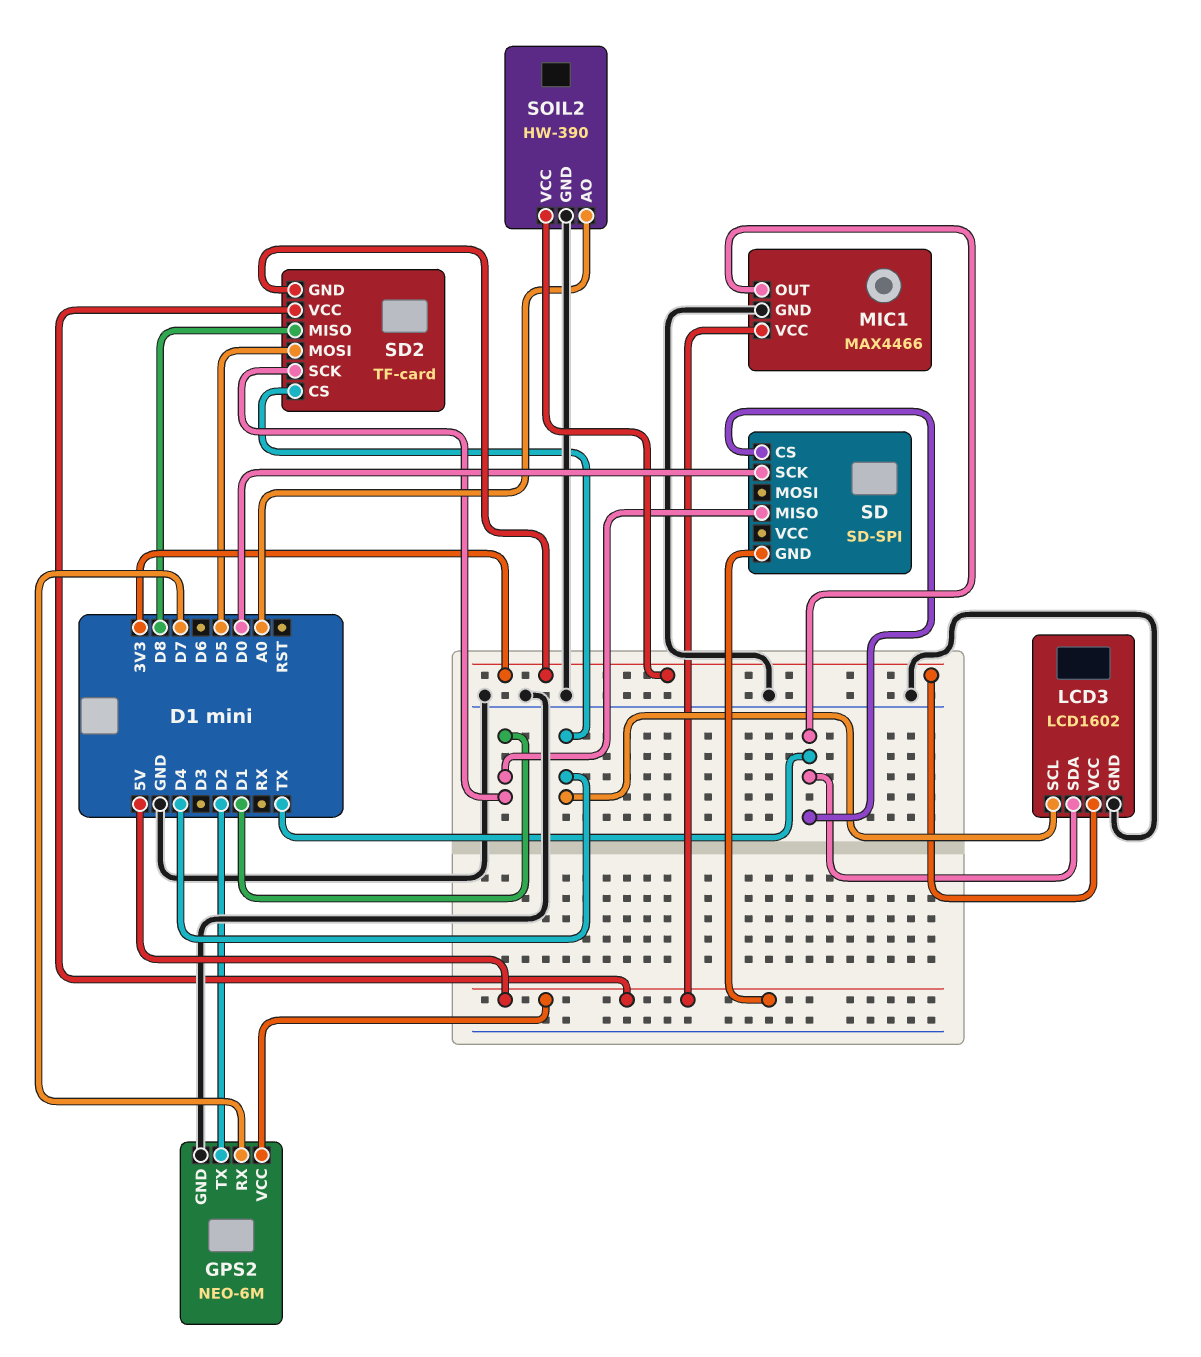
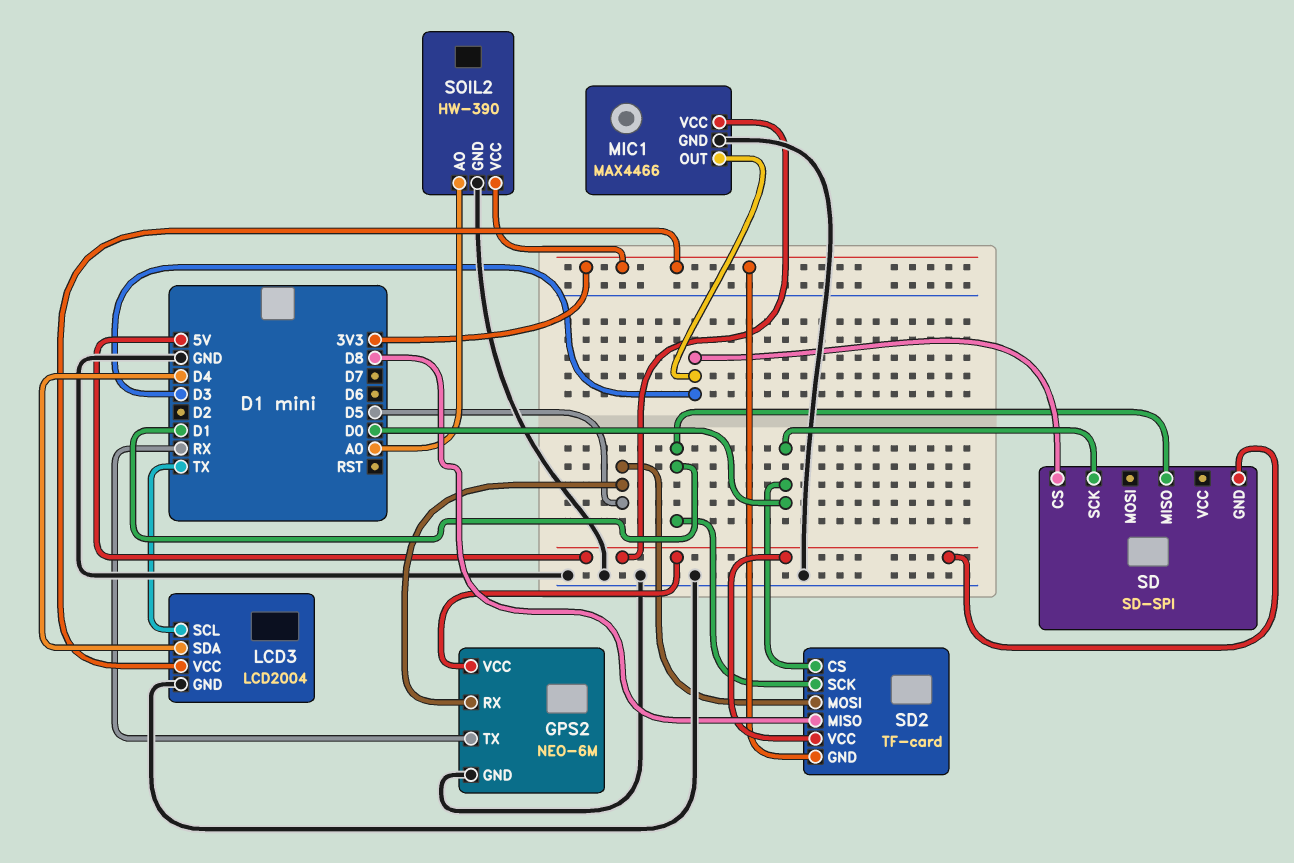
GPS2 pin RX: D7 -> D5
GPS2 pin TX: D2 -> RX
LCD3: LCD1602 -> LCD2004
LCD3 pin SCL: D4 -> TX
LCD3 pin SDA: TX -> D4
MIC1 pin OUT: TX -> D3
SD pin CS: TX -> D3
SD2 pin CS: D4 -> D0

